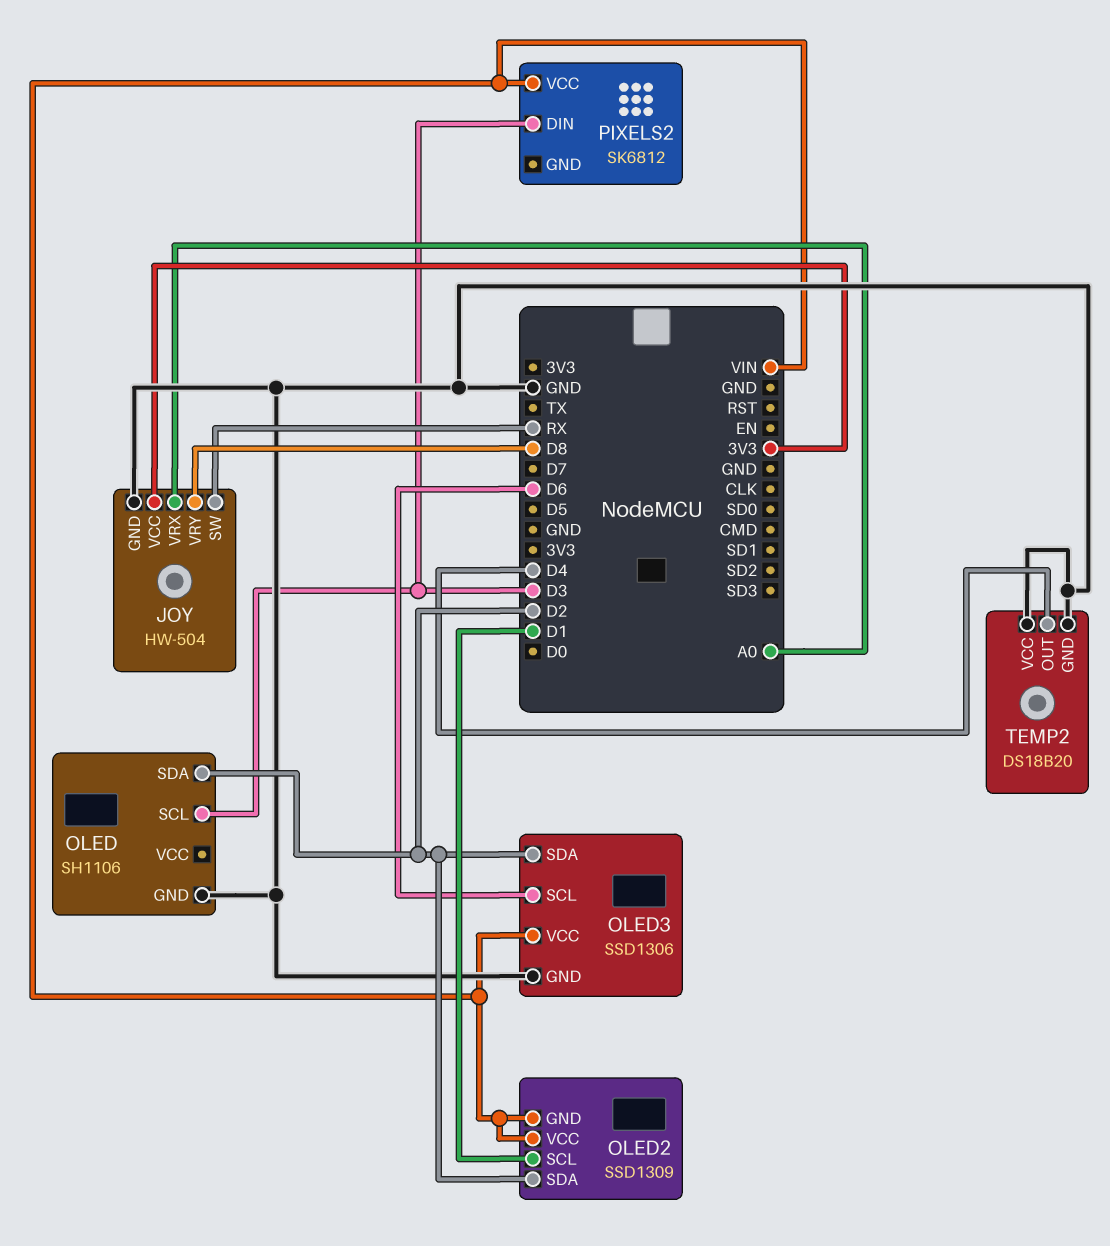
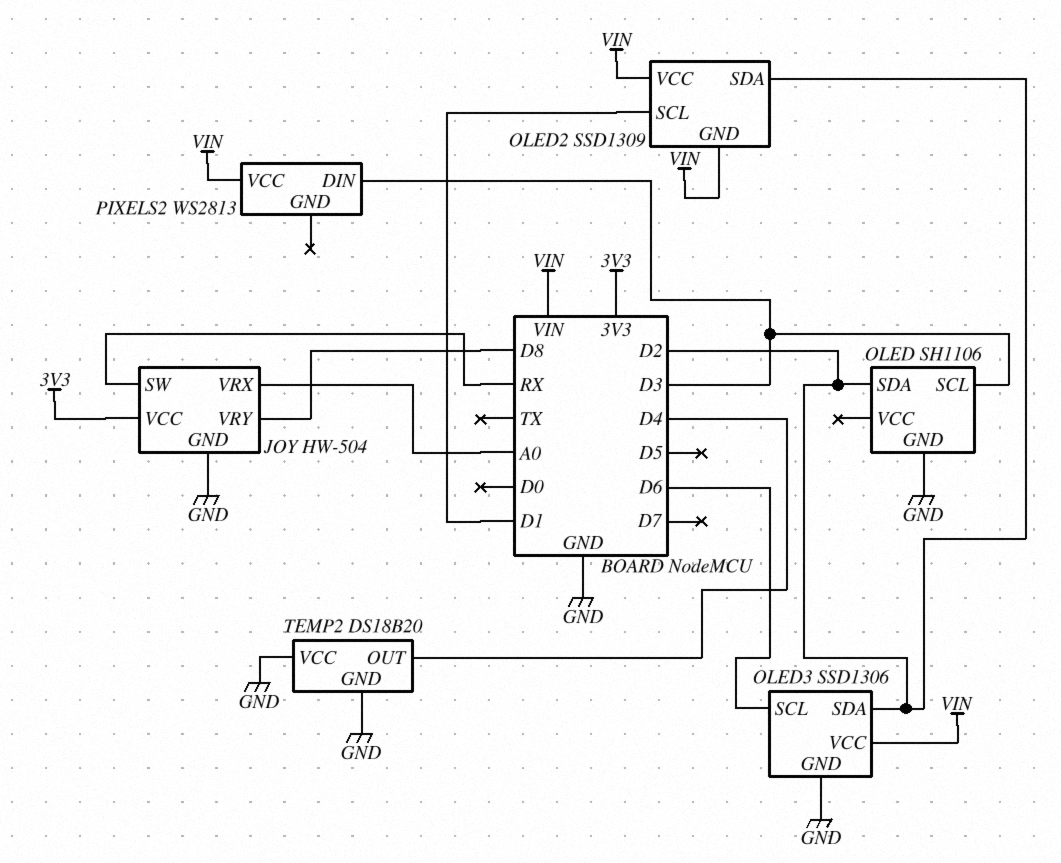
PIXELS2: SK6812 -> WS2813

